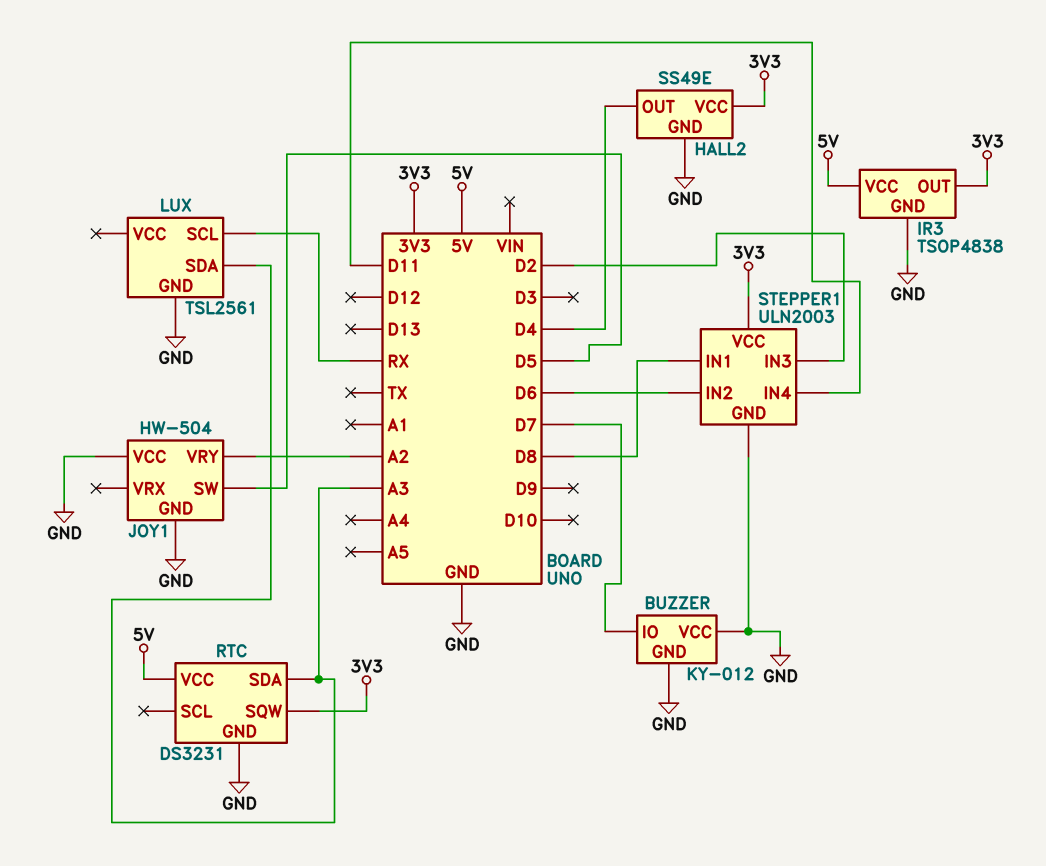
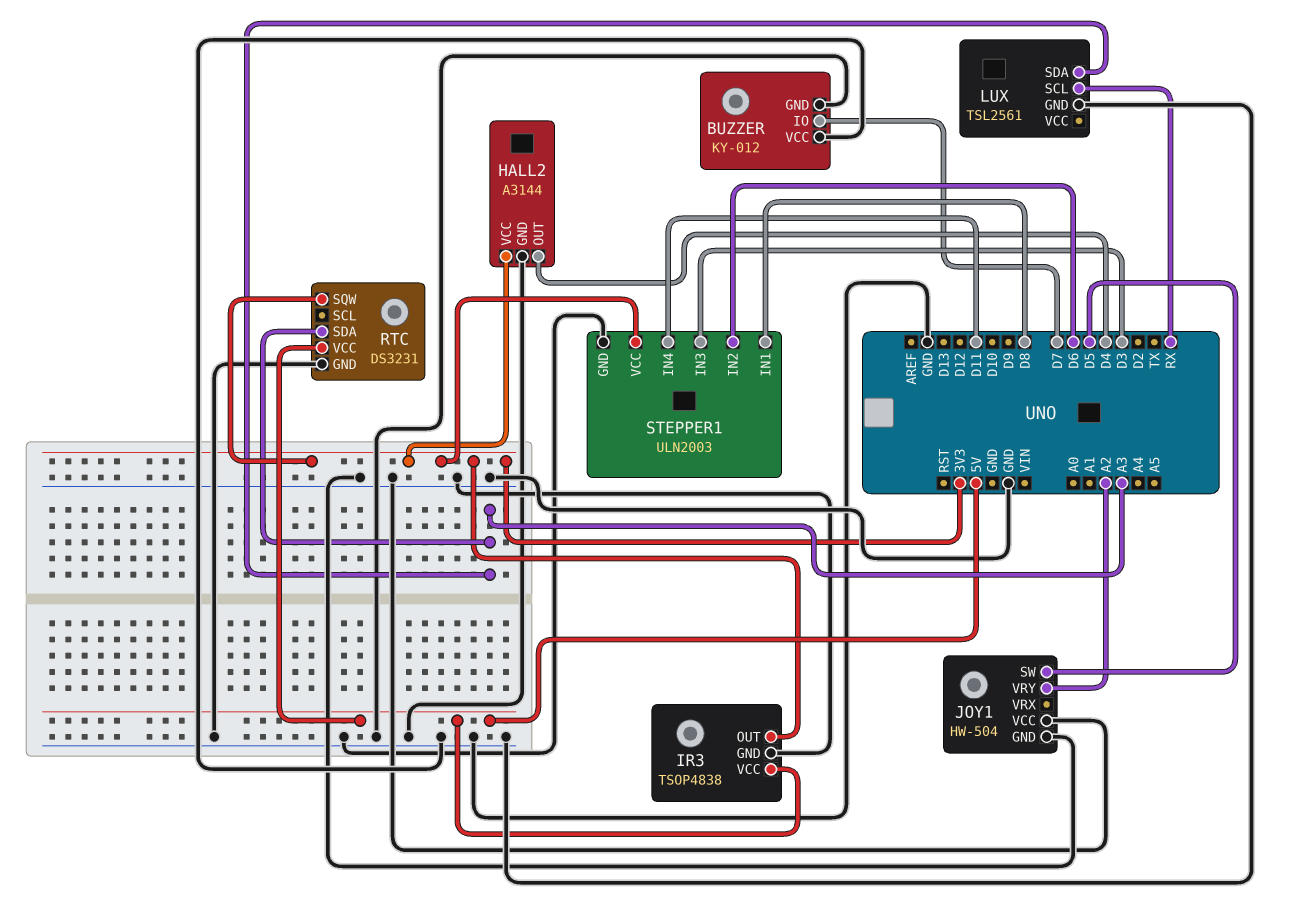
HALL2: SS49E -> A3144
STEPPER1 pin IN3: D2 -> D3

